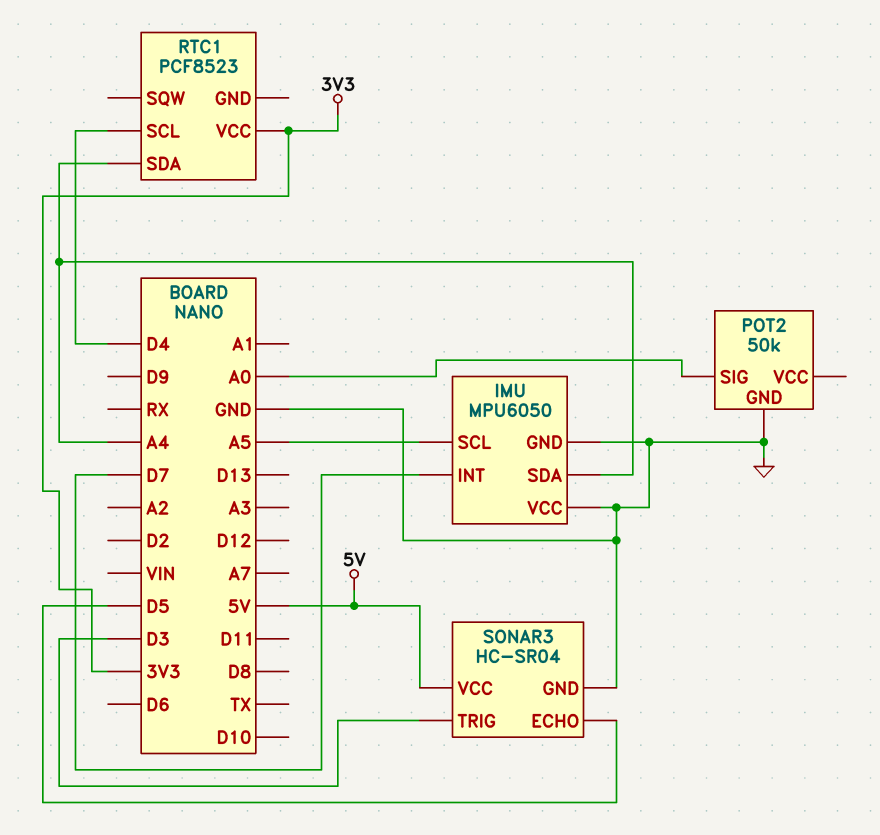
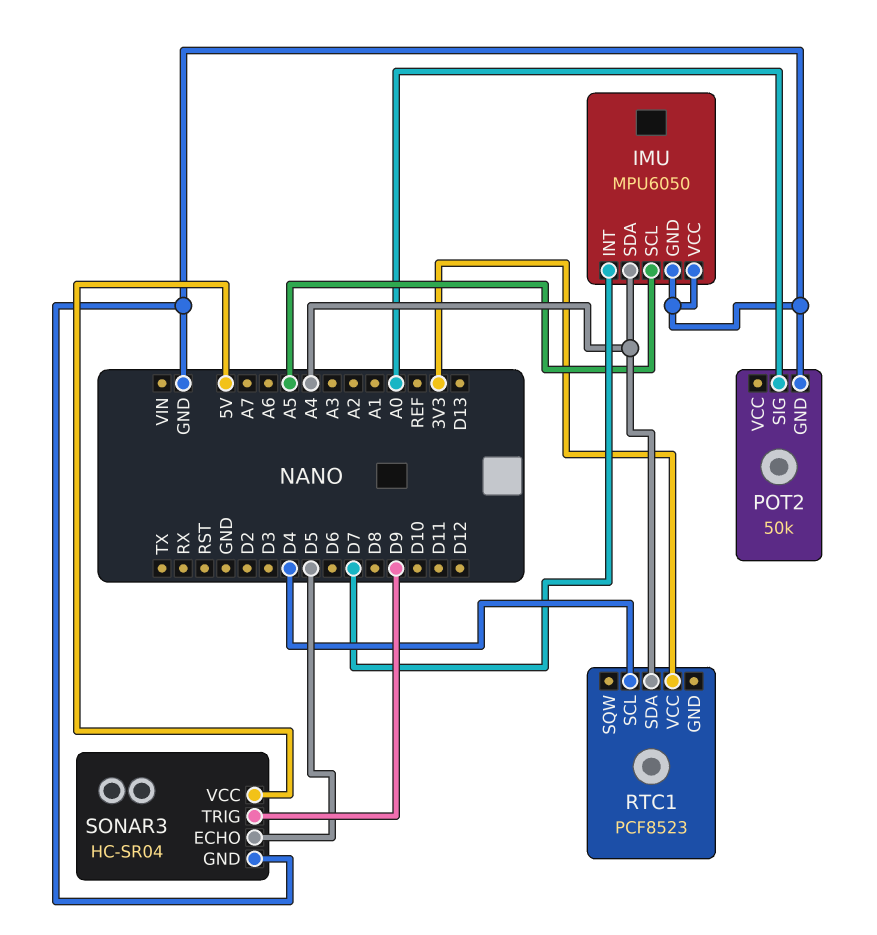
SONAR3 pin TRIG: D3 -> D9

